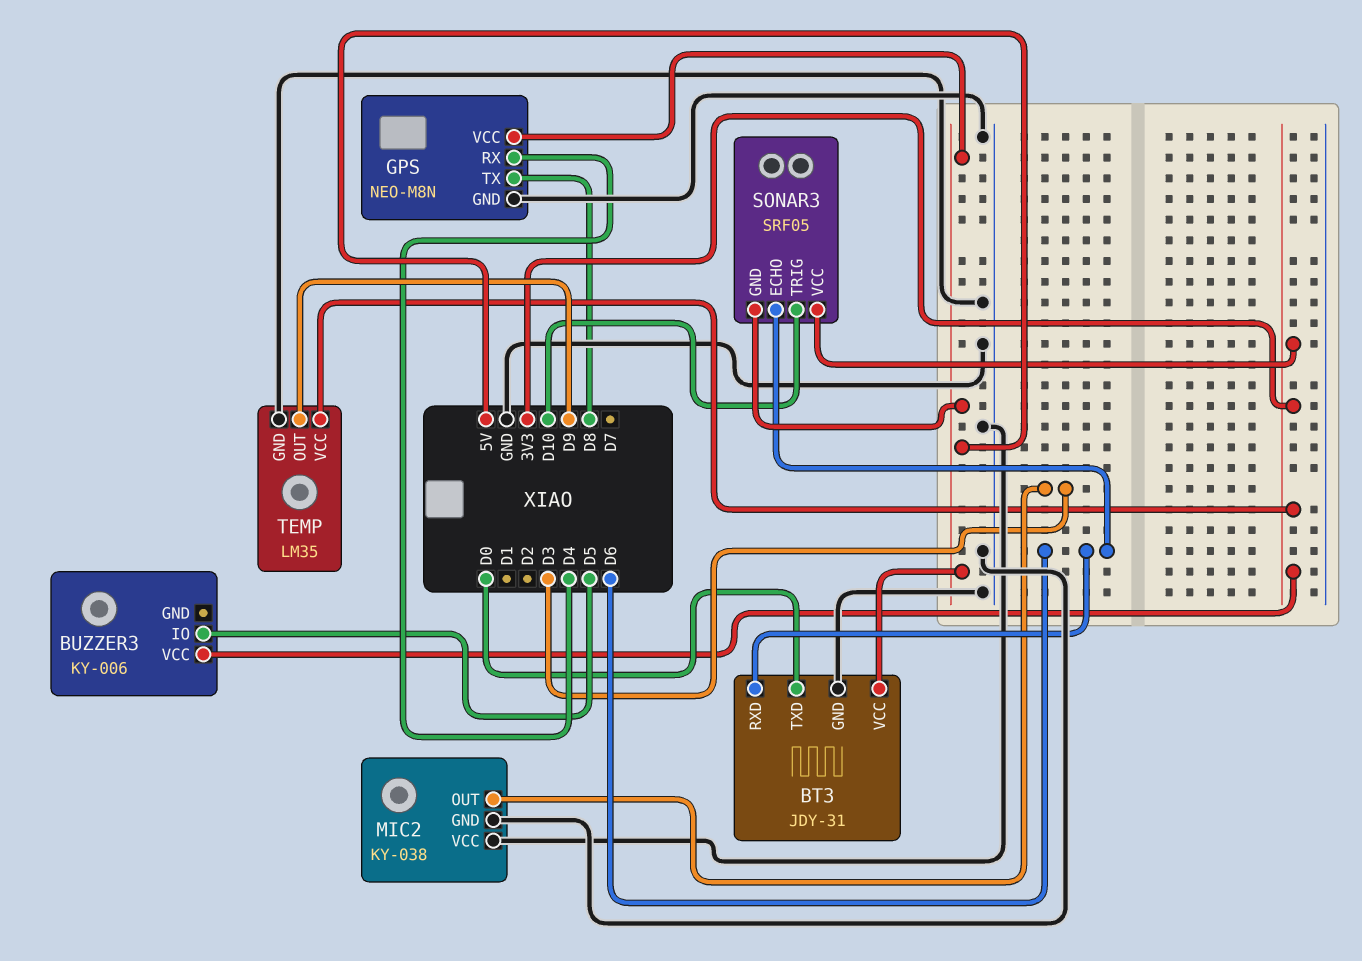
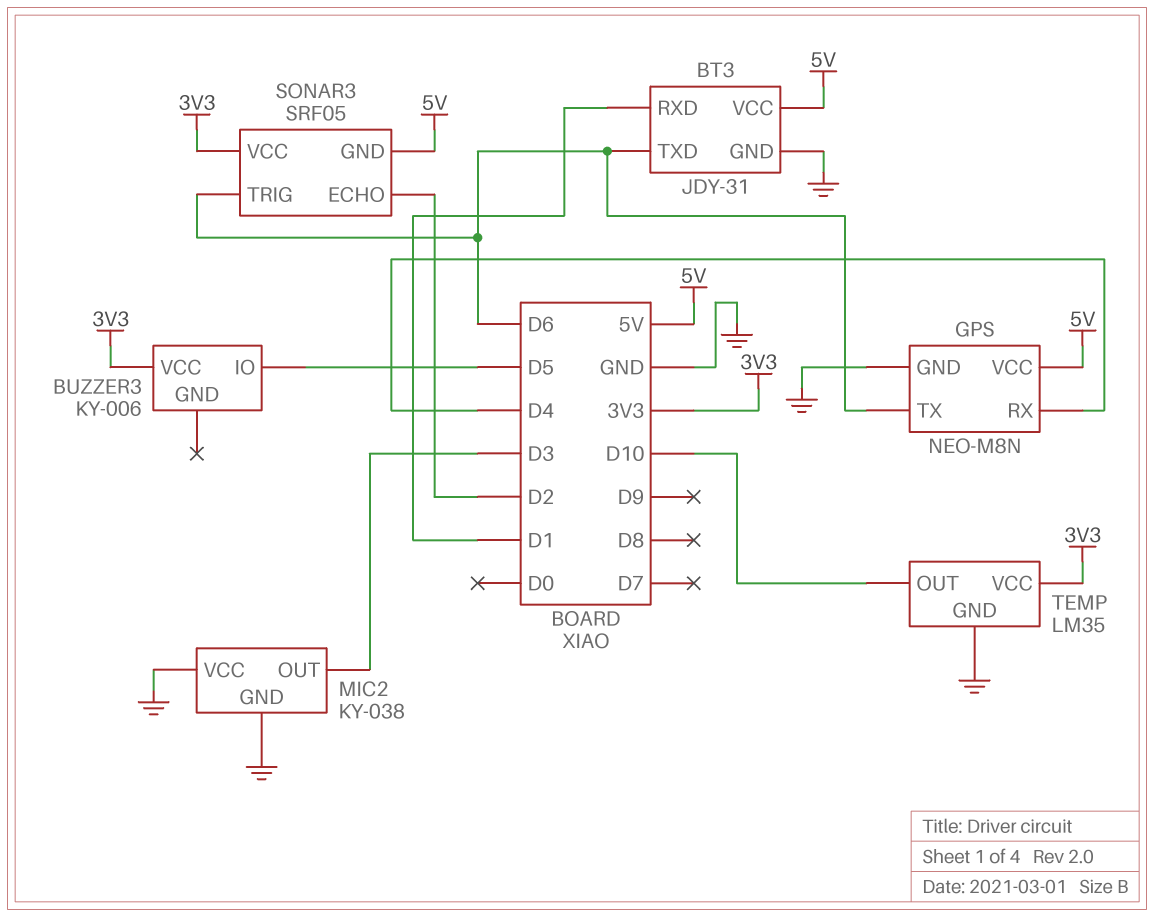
BT3 pin RXD: D6 -> D1
BT3 pin TXD: D0 -> D6
GPS pin TX: D8 -> D6
SONAR3 pin ECHO: D6 -> D2
SONAR3 pin TRIG: D10 -> D6
TEMP pin OUT: D9 -> D10

